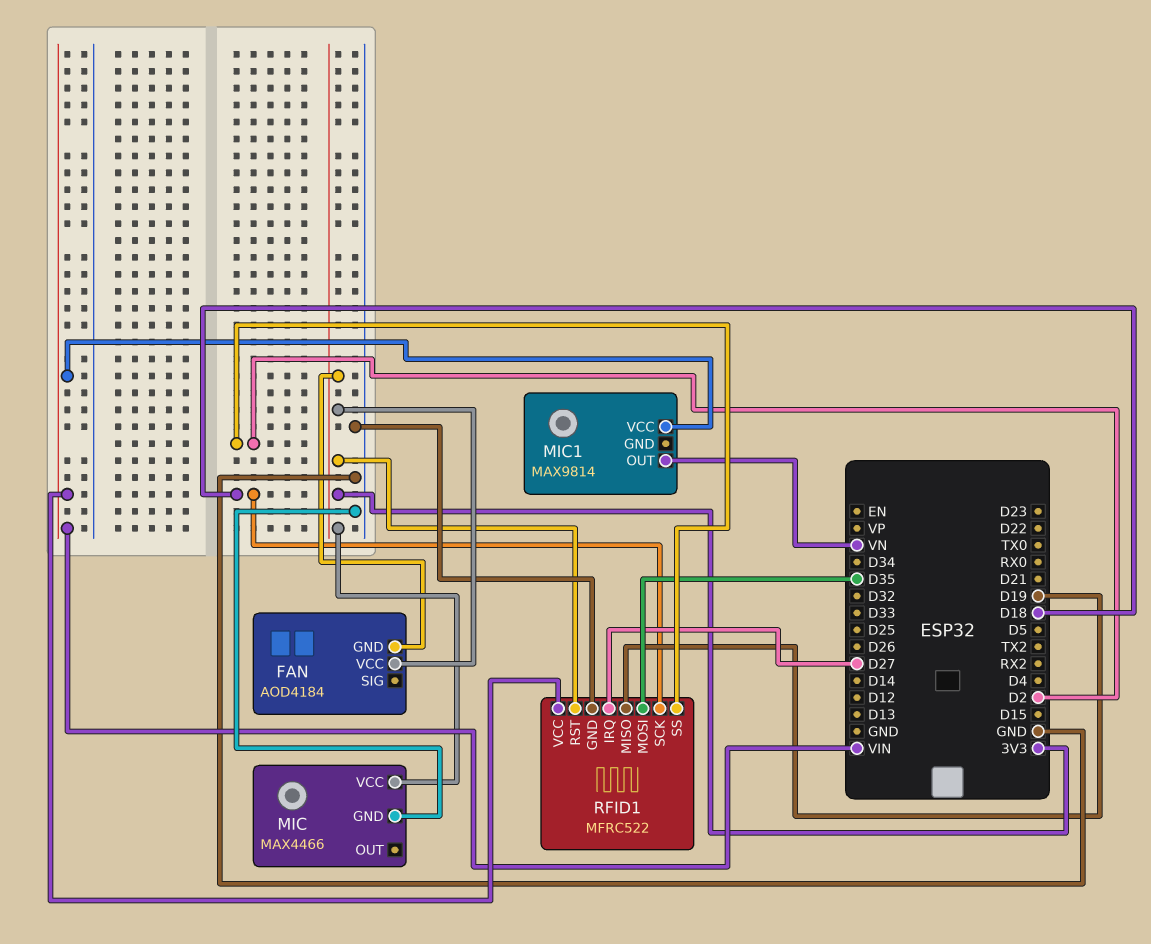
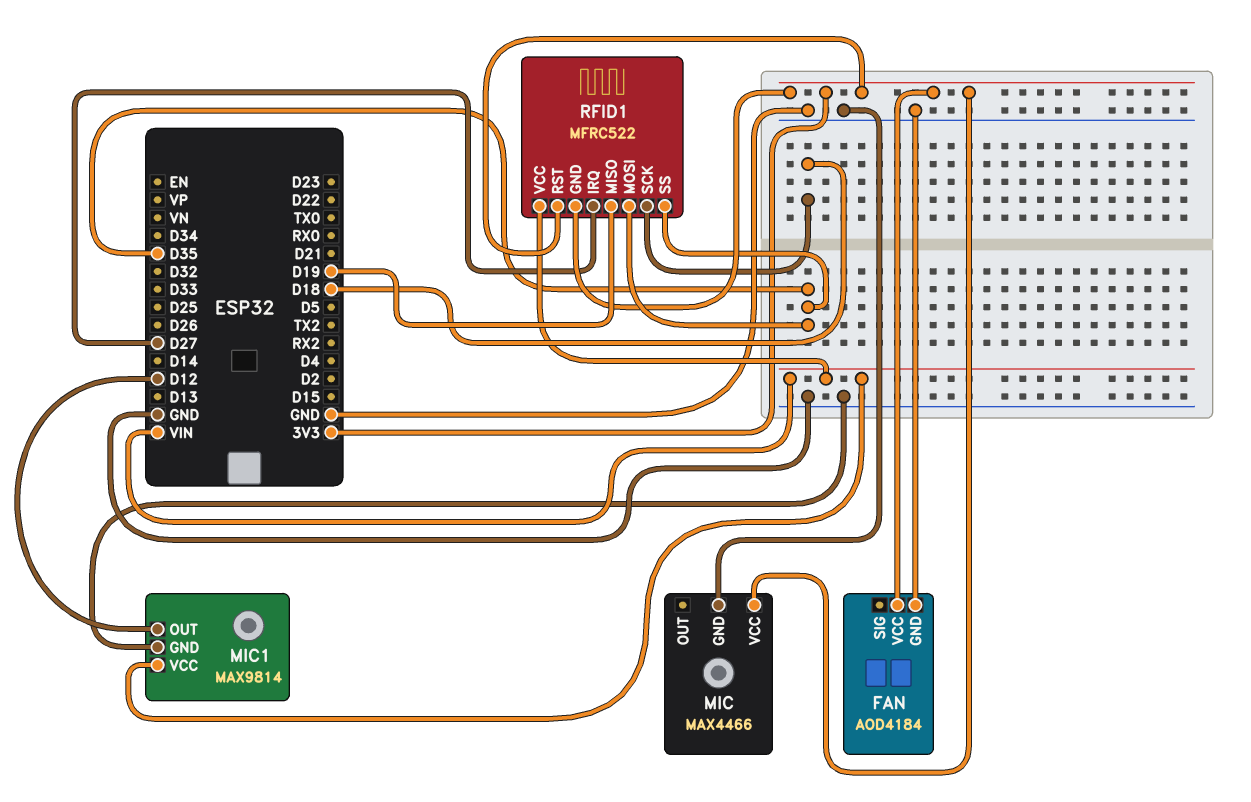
FAN pin GND: 3V3 -> GND
MIC1 pin GND: none -> GND
MIC1 pin OUT: VN -> D12
RFID1 pin GND: GND -> 3V3
RFID1 pin SS: D2 -> D35

